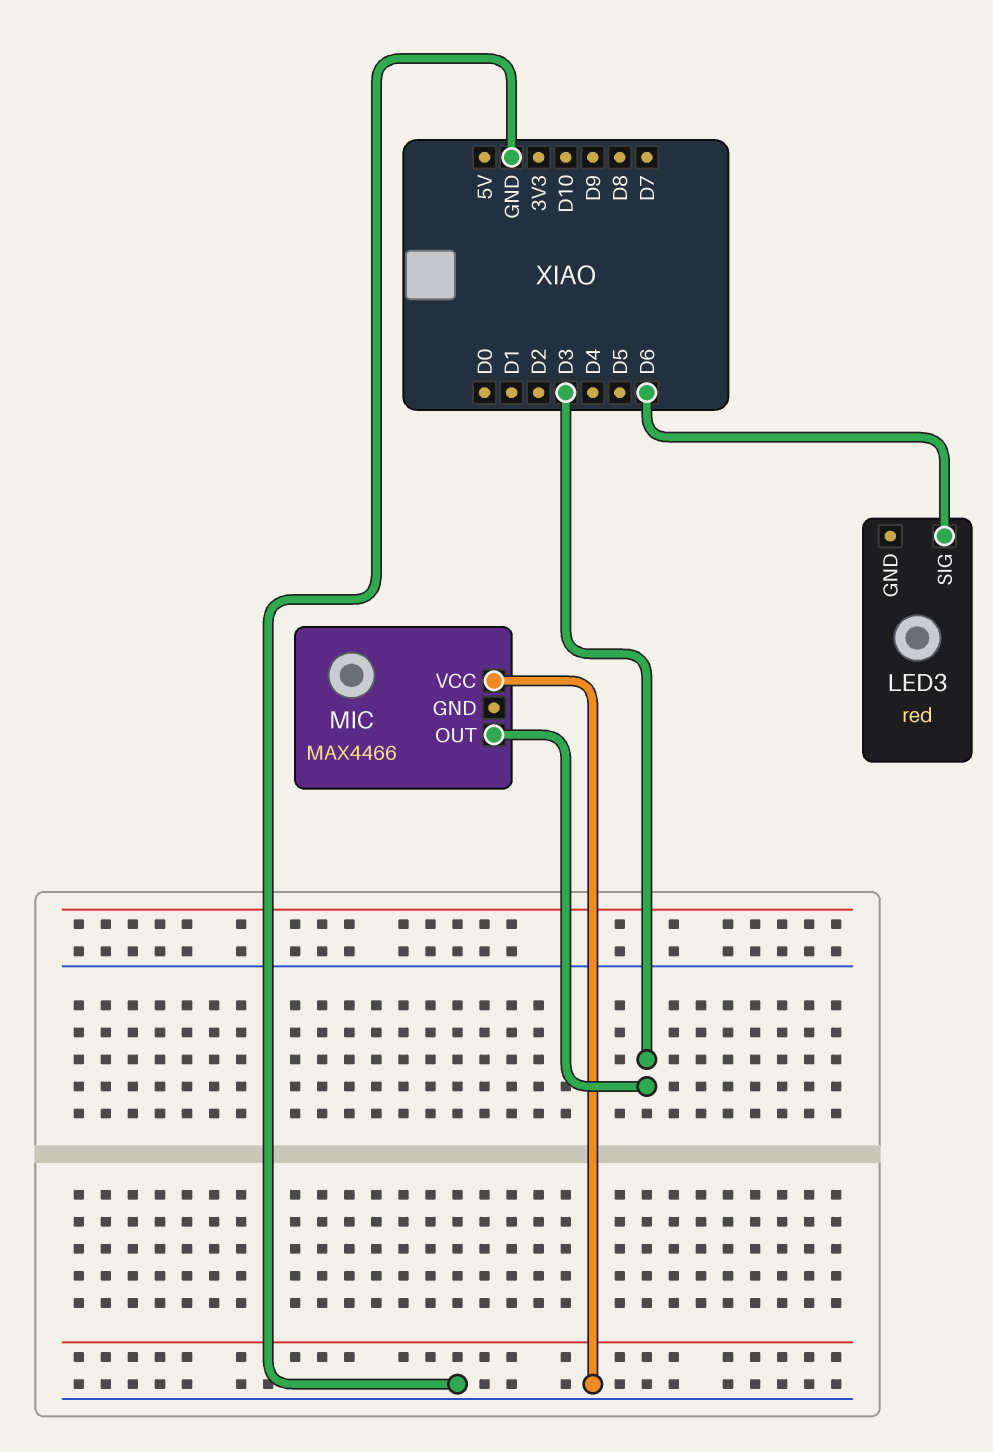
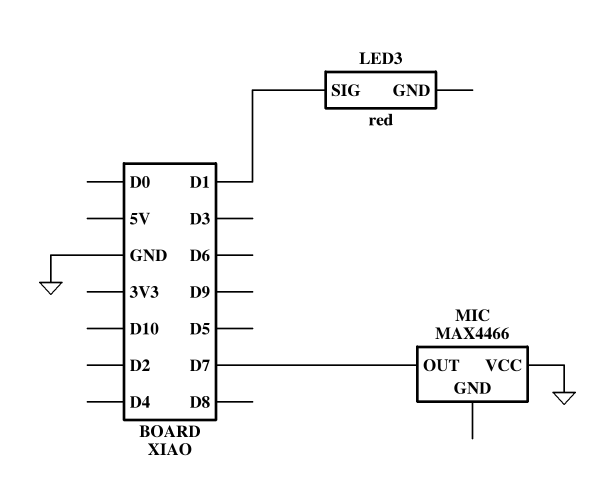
LED3 pin SIG: D6 -> D1
MIC pin OUT: D3 -> D7

